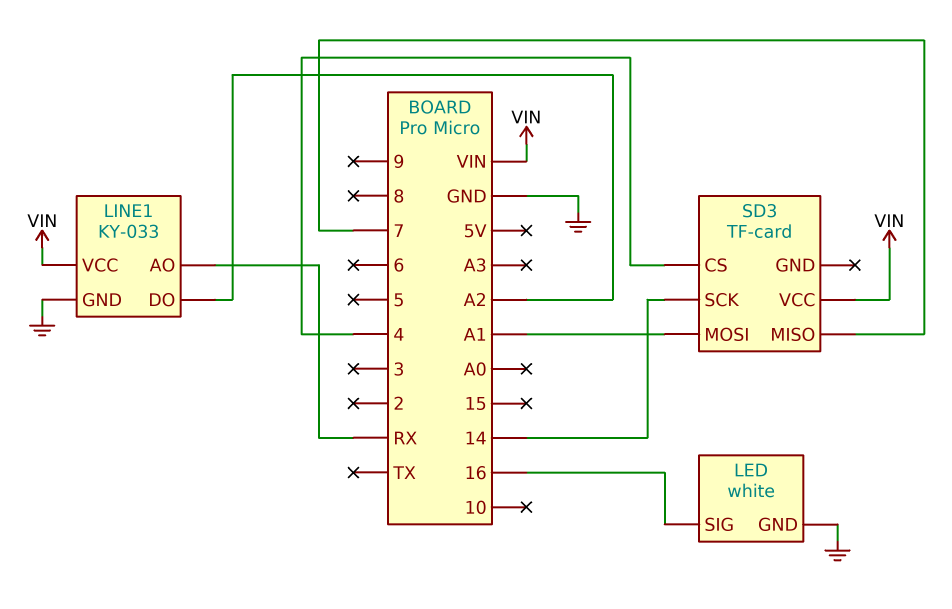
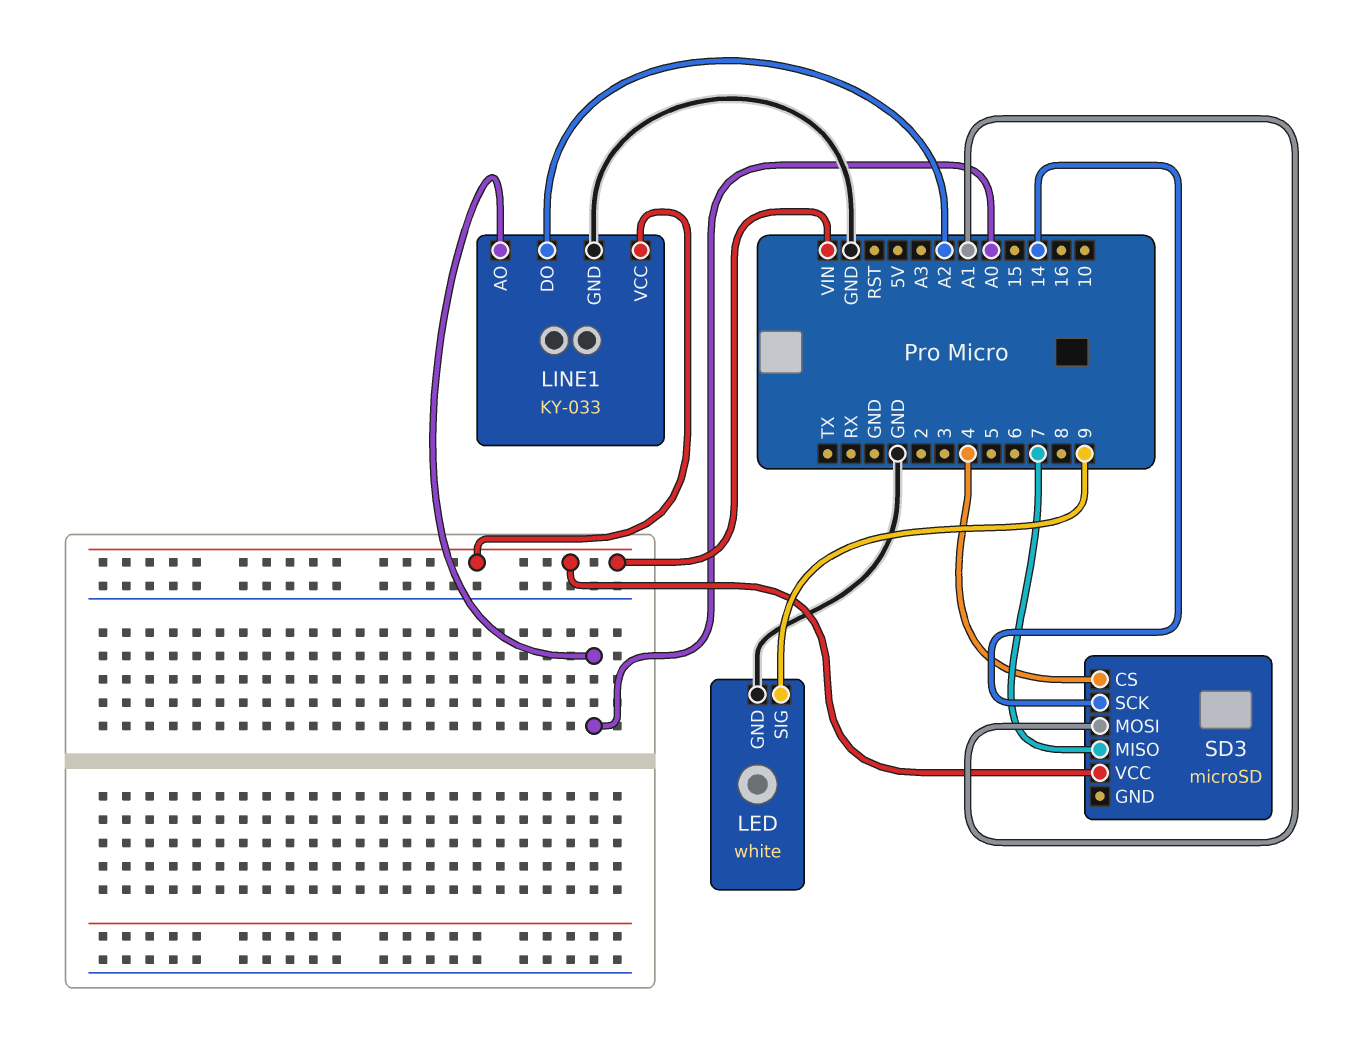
LED pin SIG: 16 -> 9
LINE1 pin AO: RX -> A0
SD3: TF-card -> microSD

